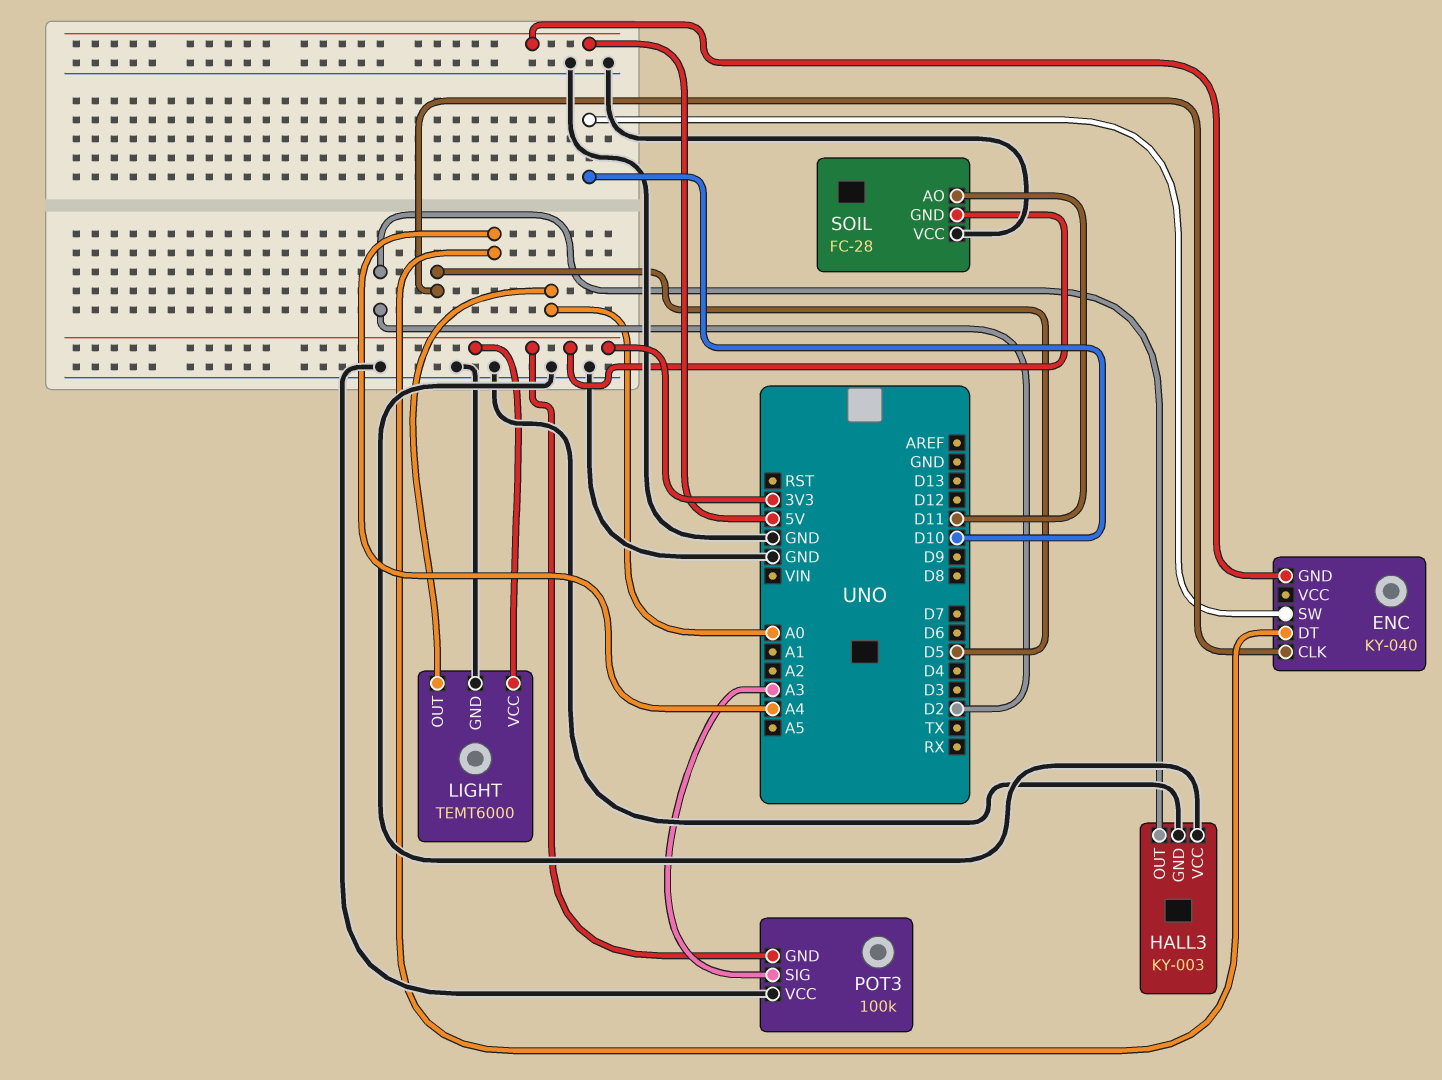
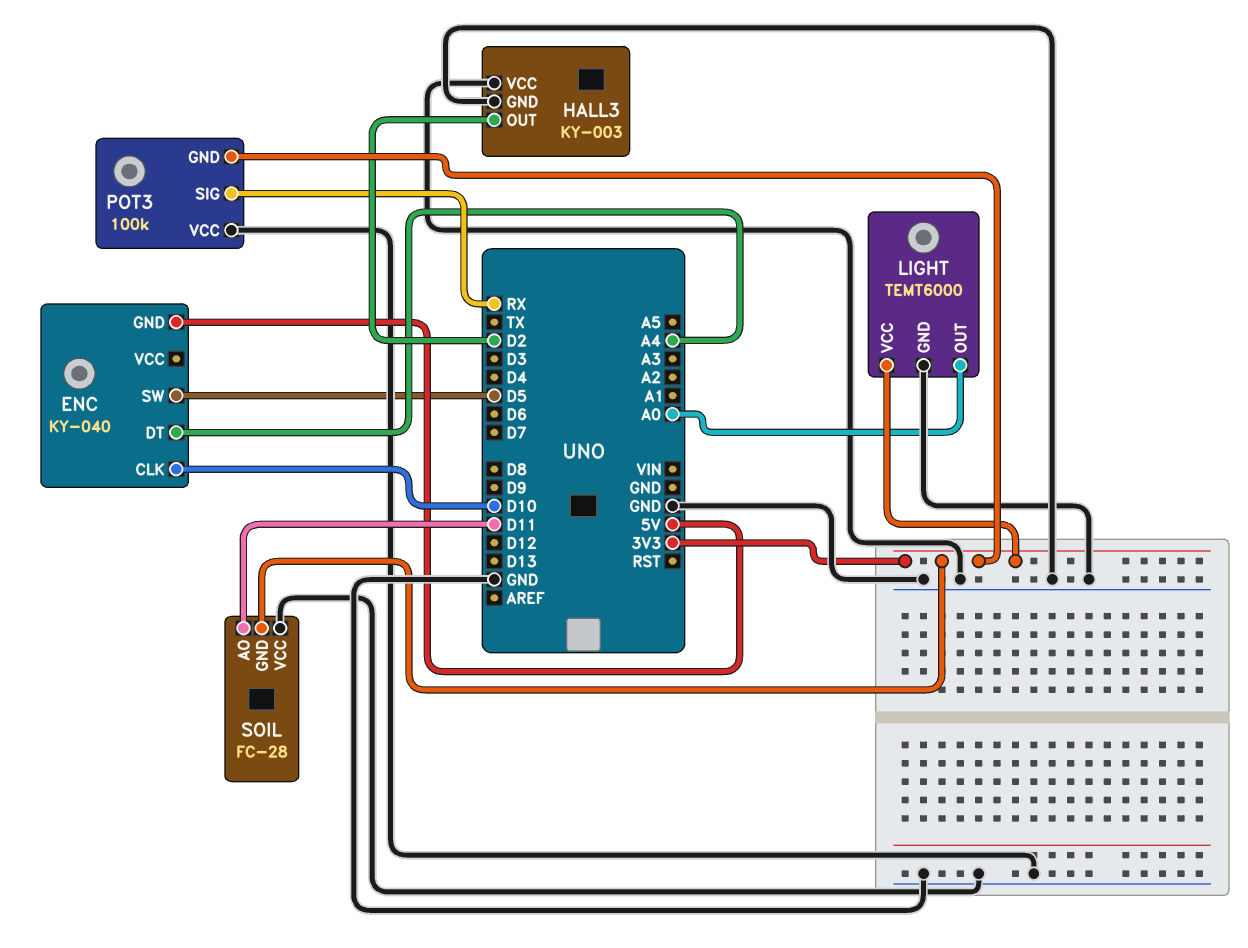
ENC pin CLK: D5 -> D10
ENC pin SW: D10 -> D5
POT3 pin SIG: A3 -> RX

